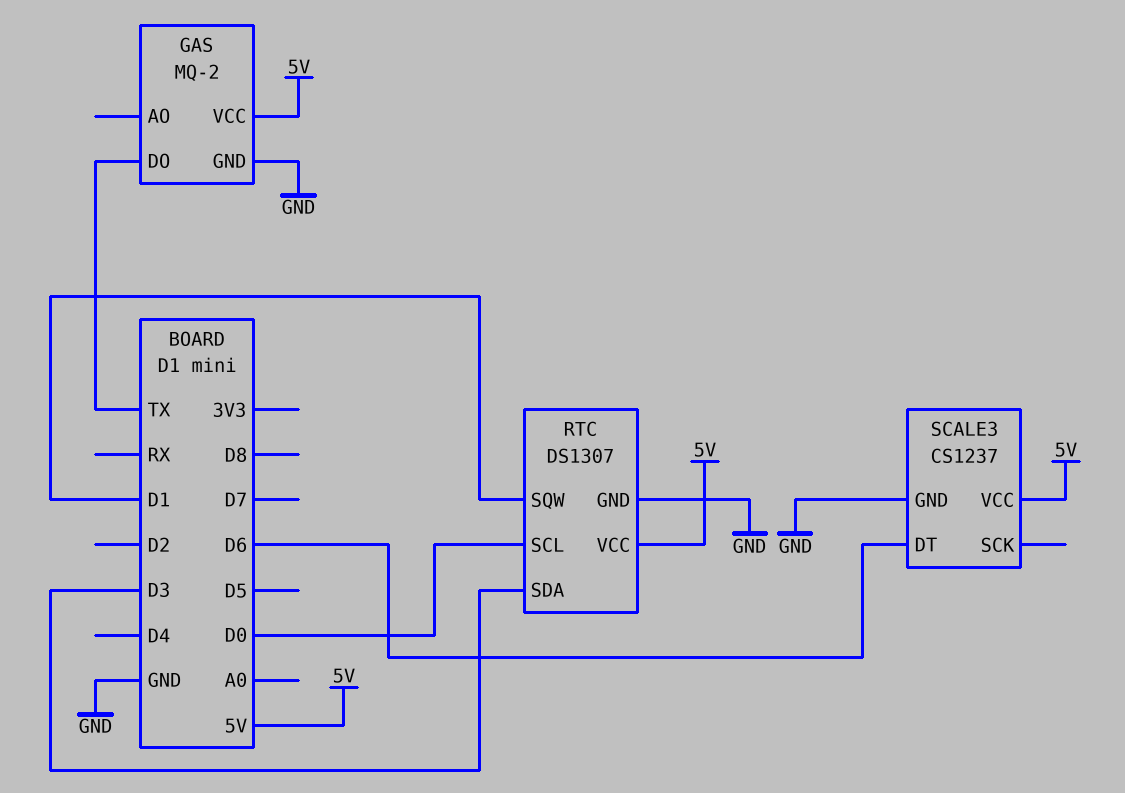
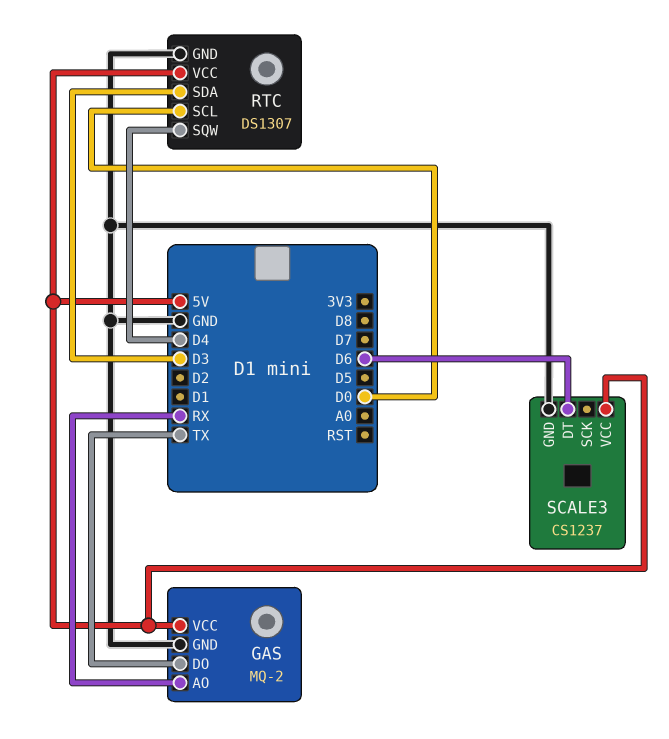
GAS pin AO: none -> RX
RTC pin SQW: D1 -> D4

